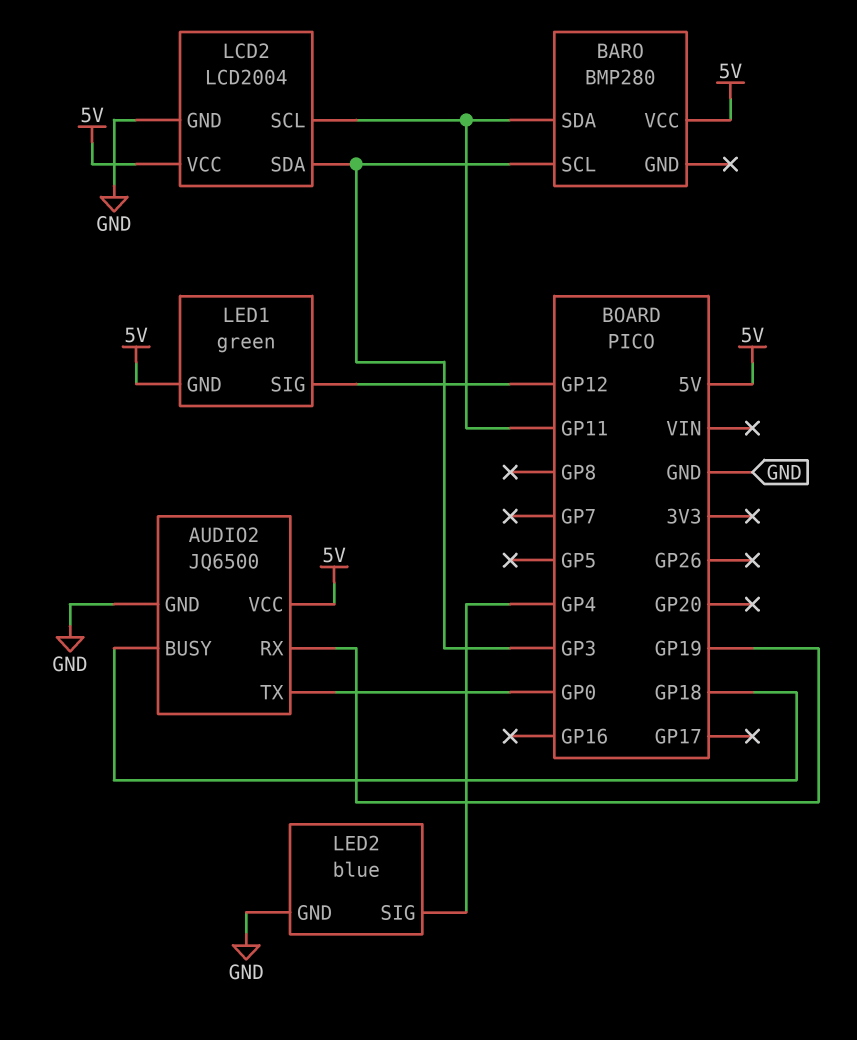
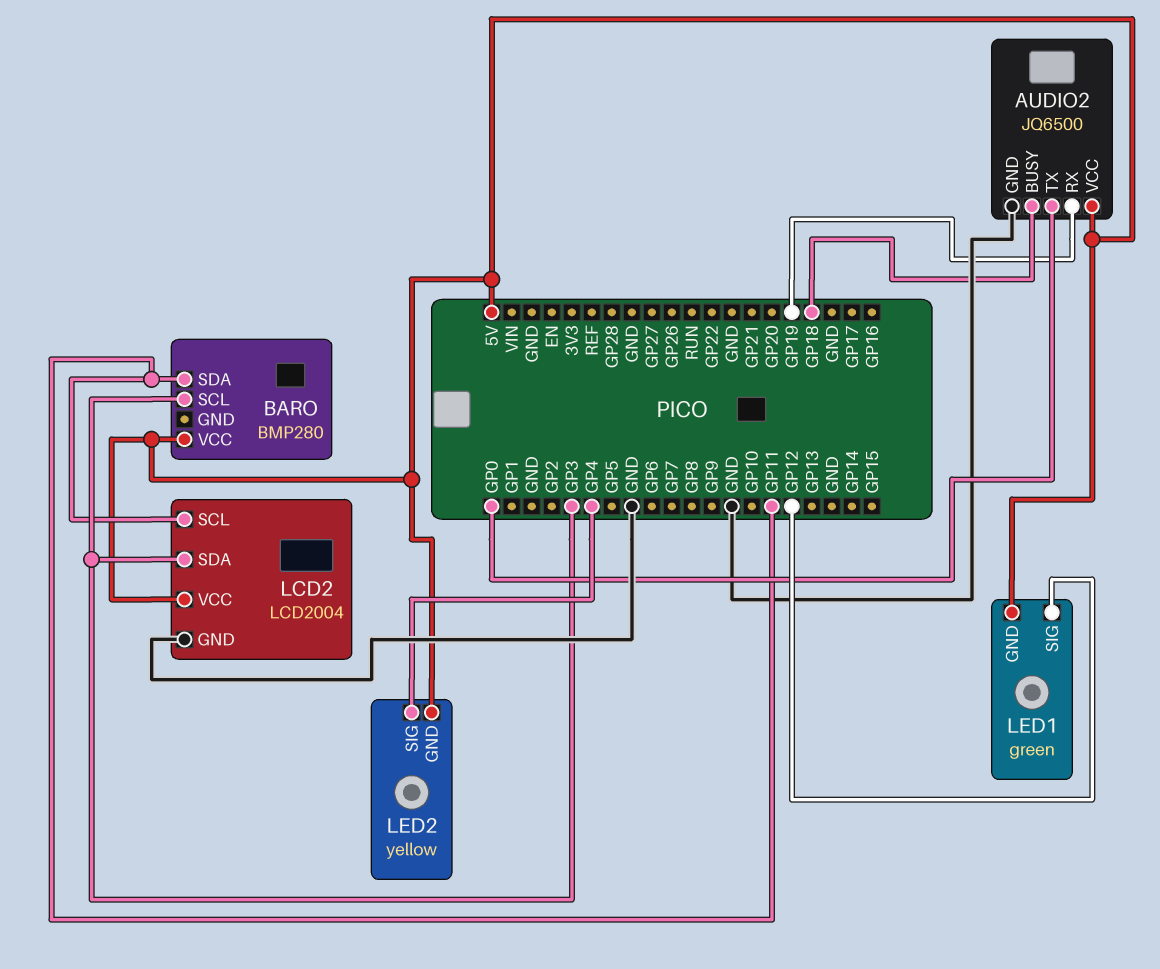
LED2: blue -> yellow
LED2 pin GND: GND -> 5V

